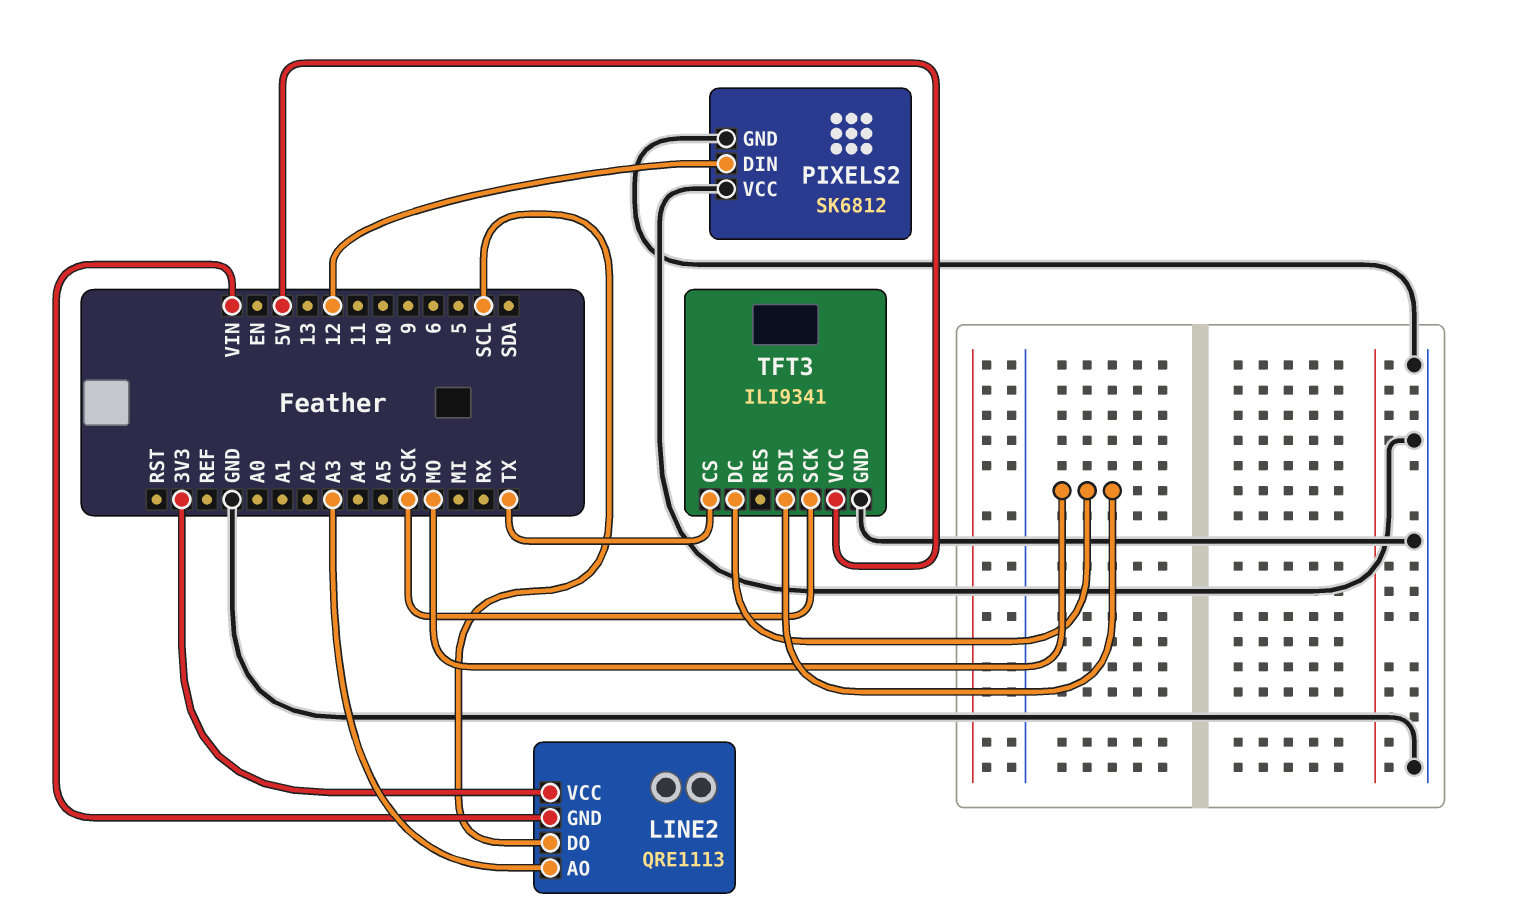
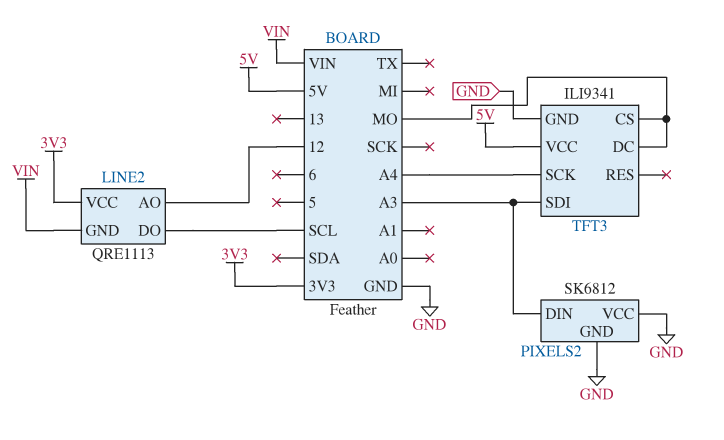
LINE2 pin AO: A3 -> 12
PIXELS2 pin DIN: 12 -> A3
TFT3 pin CS: TX -> MO
TFT3 pin SCK: SCK -> A4
TFT3 pin SDI: MO -> A3

